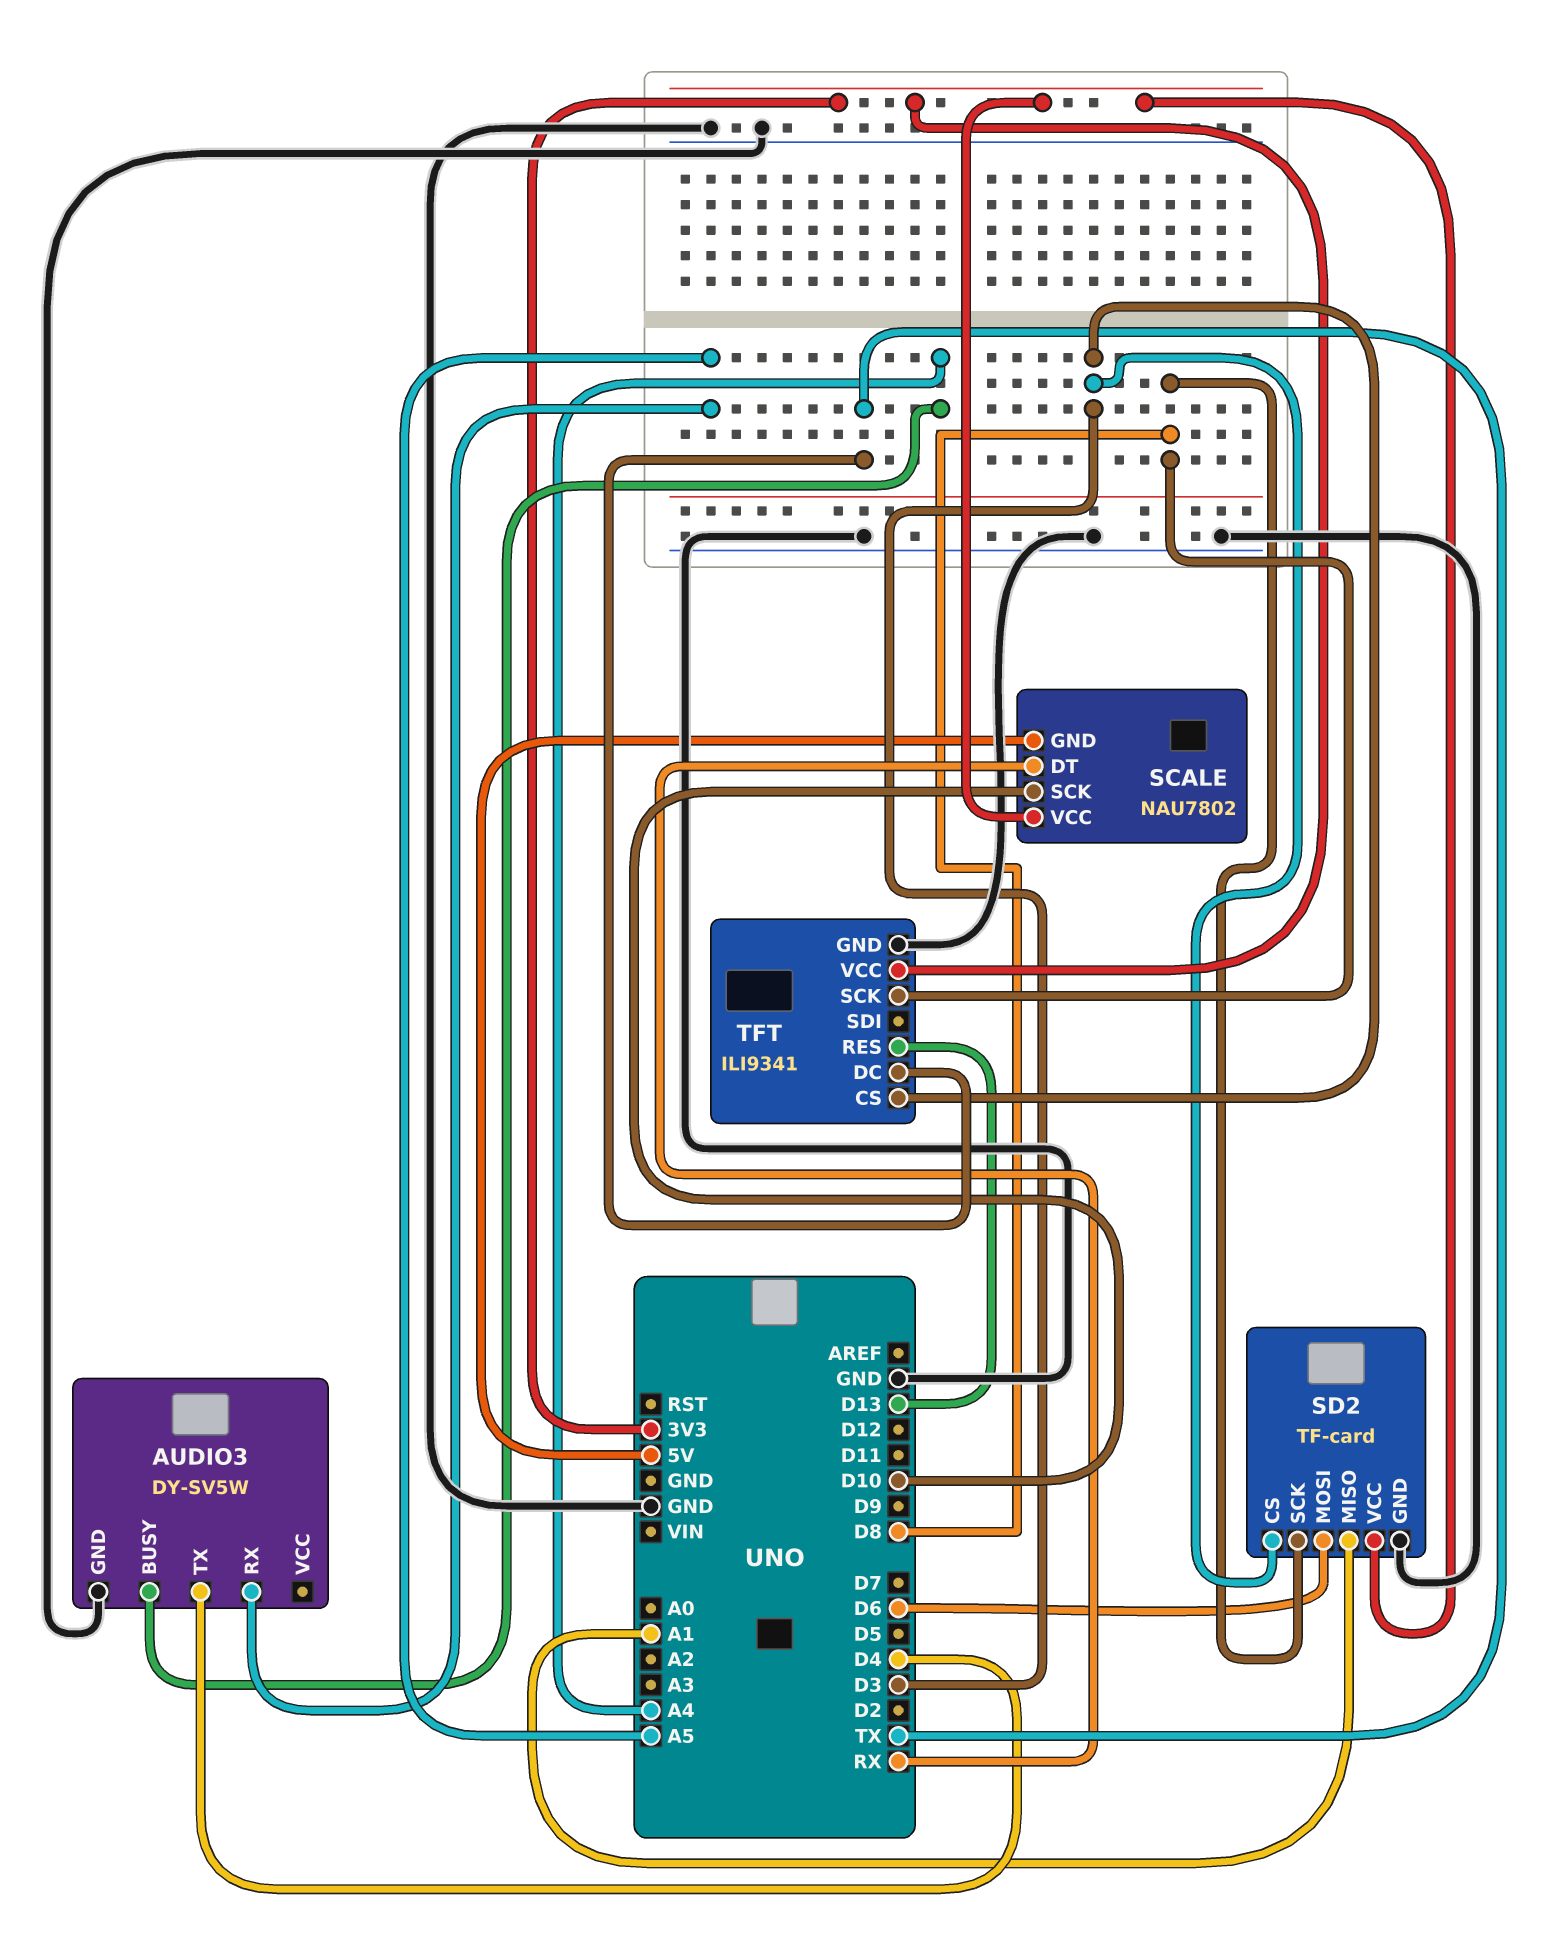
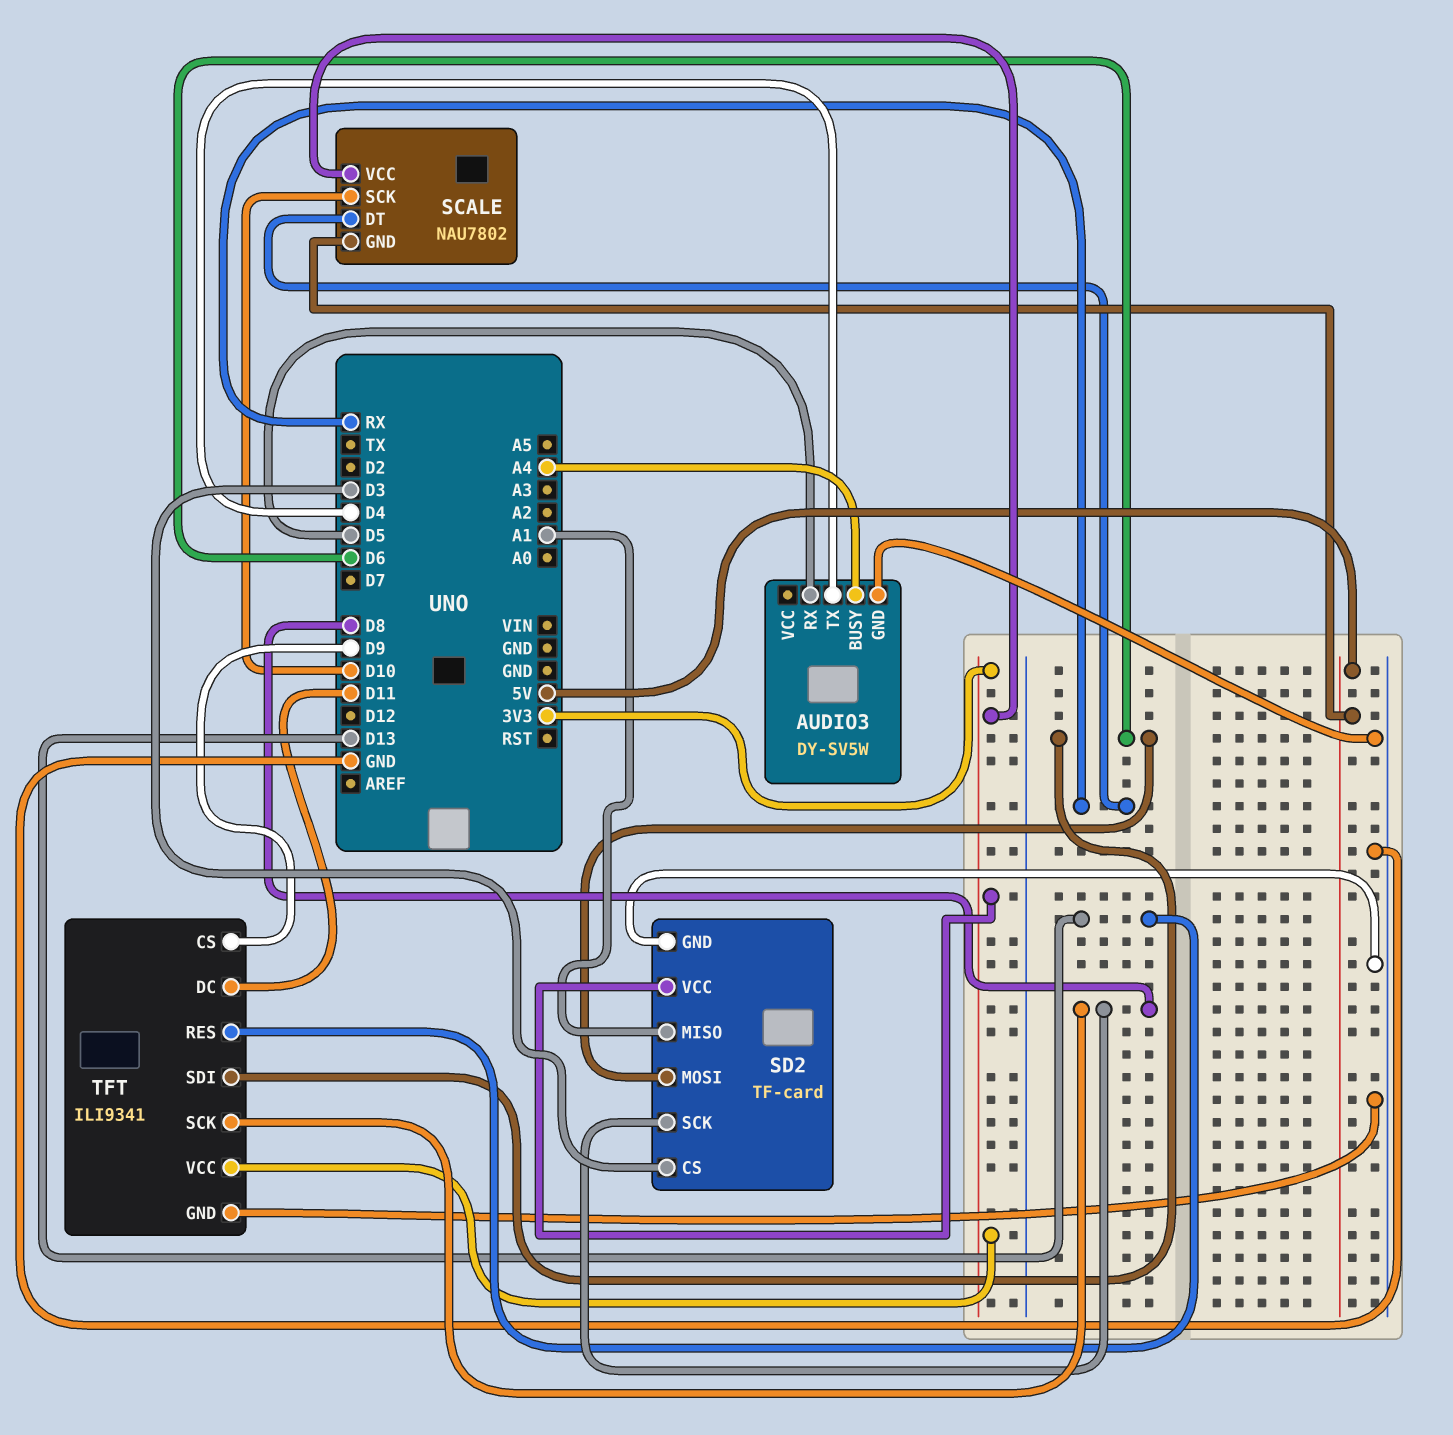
AUDIO3 pin RX: A5 -> D5
TFT pin CS: D3 -> D9
TFT pin DC: TX -> D11
TFT pin SDI: none -> D6

